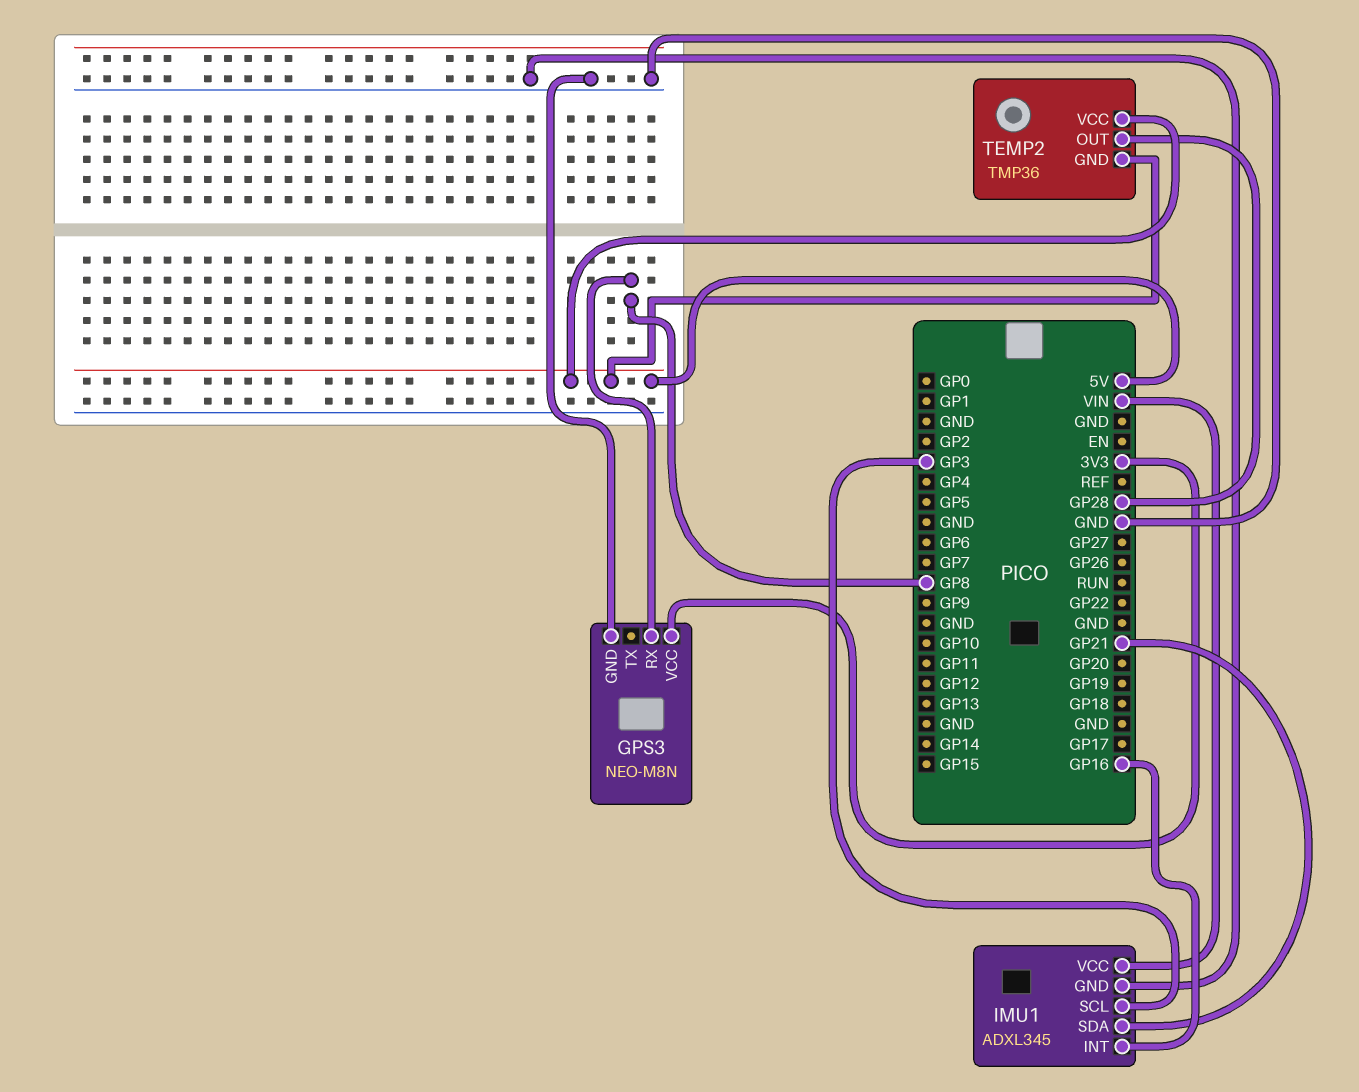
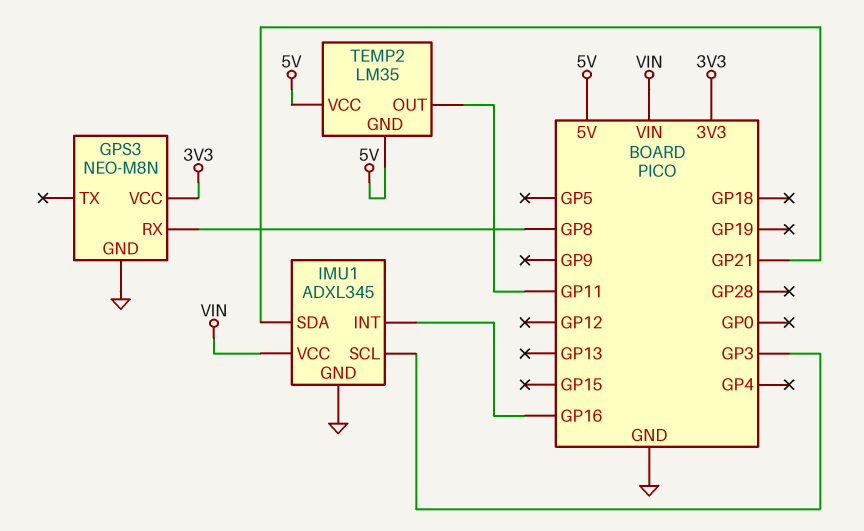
TEMP2: TMP36 -> LM35
TEMP2 pin OUT: GP28 -> GP11

